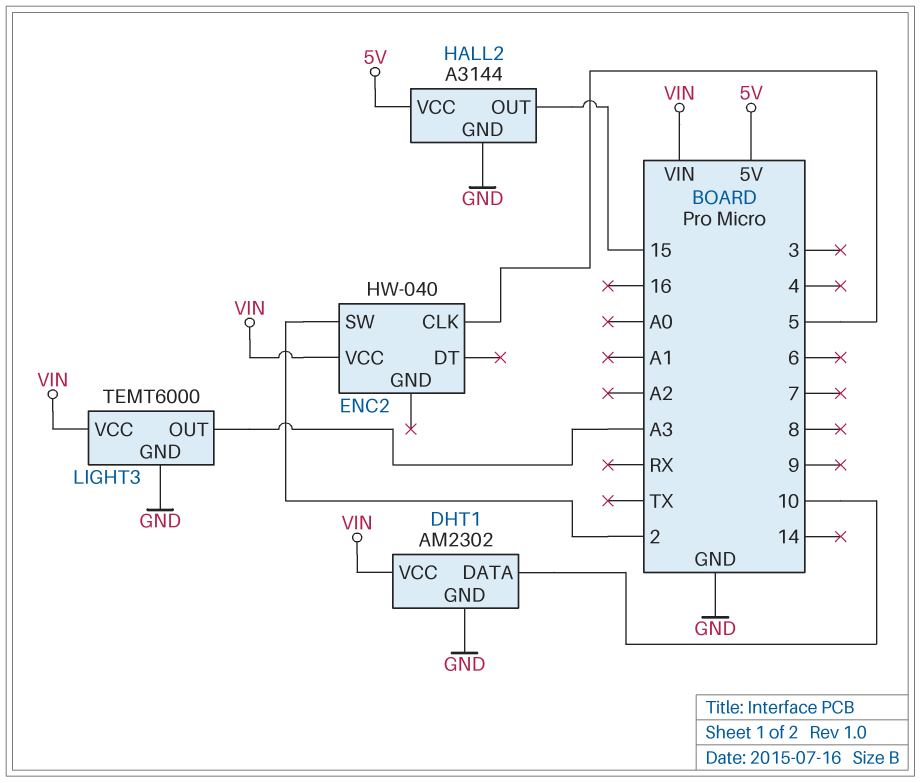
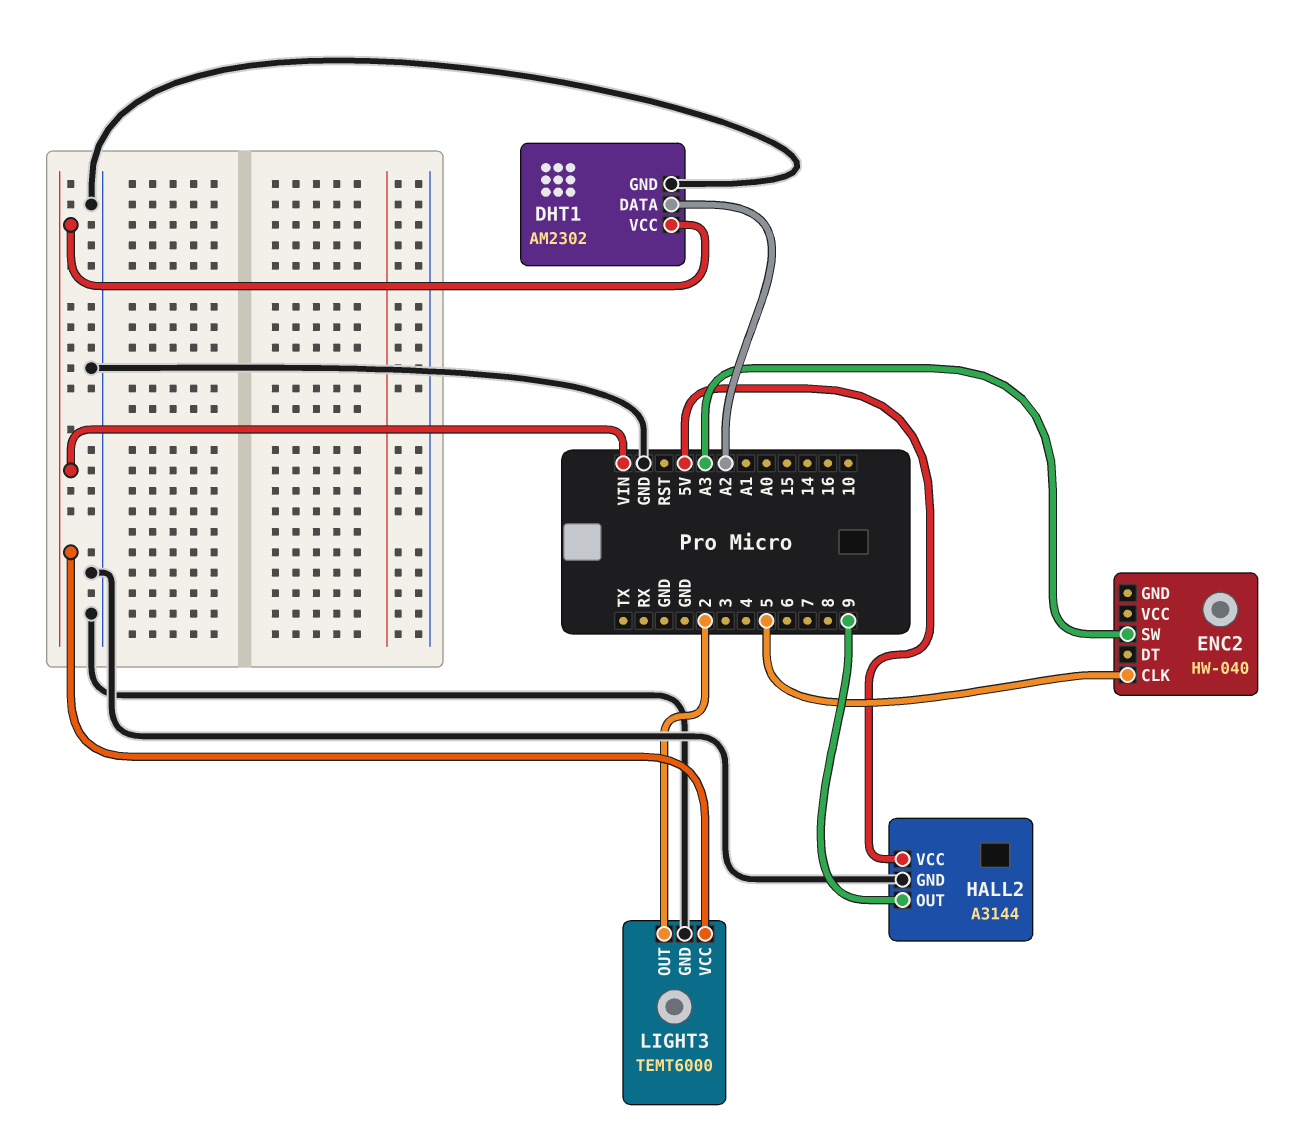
DHT1 pin DATA: 10 -> A2
ENC2 pin SW: 2 -> A3
ENC2 pin VCC: VIN -> none
HALL2 pin OUT: 15 -> 9
LIGHT3 pin OUT: A3 -> 2

